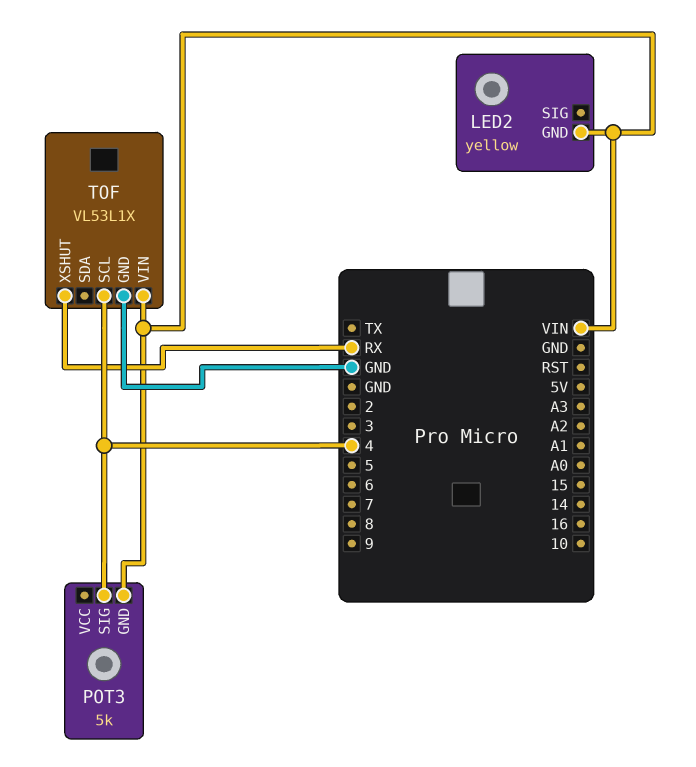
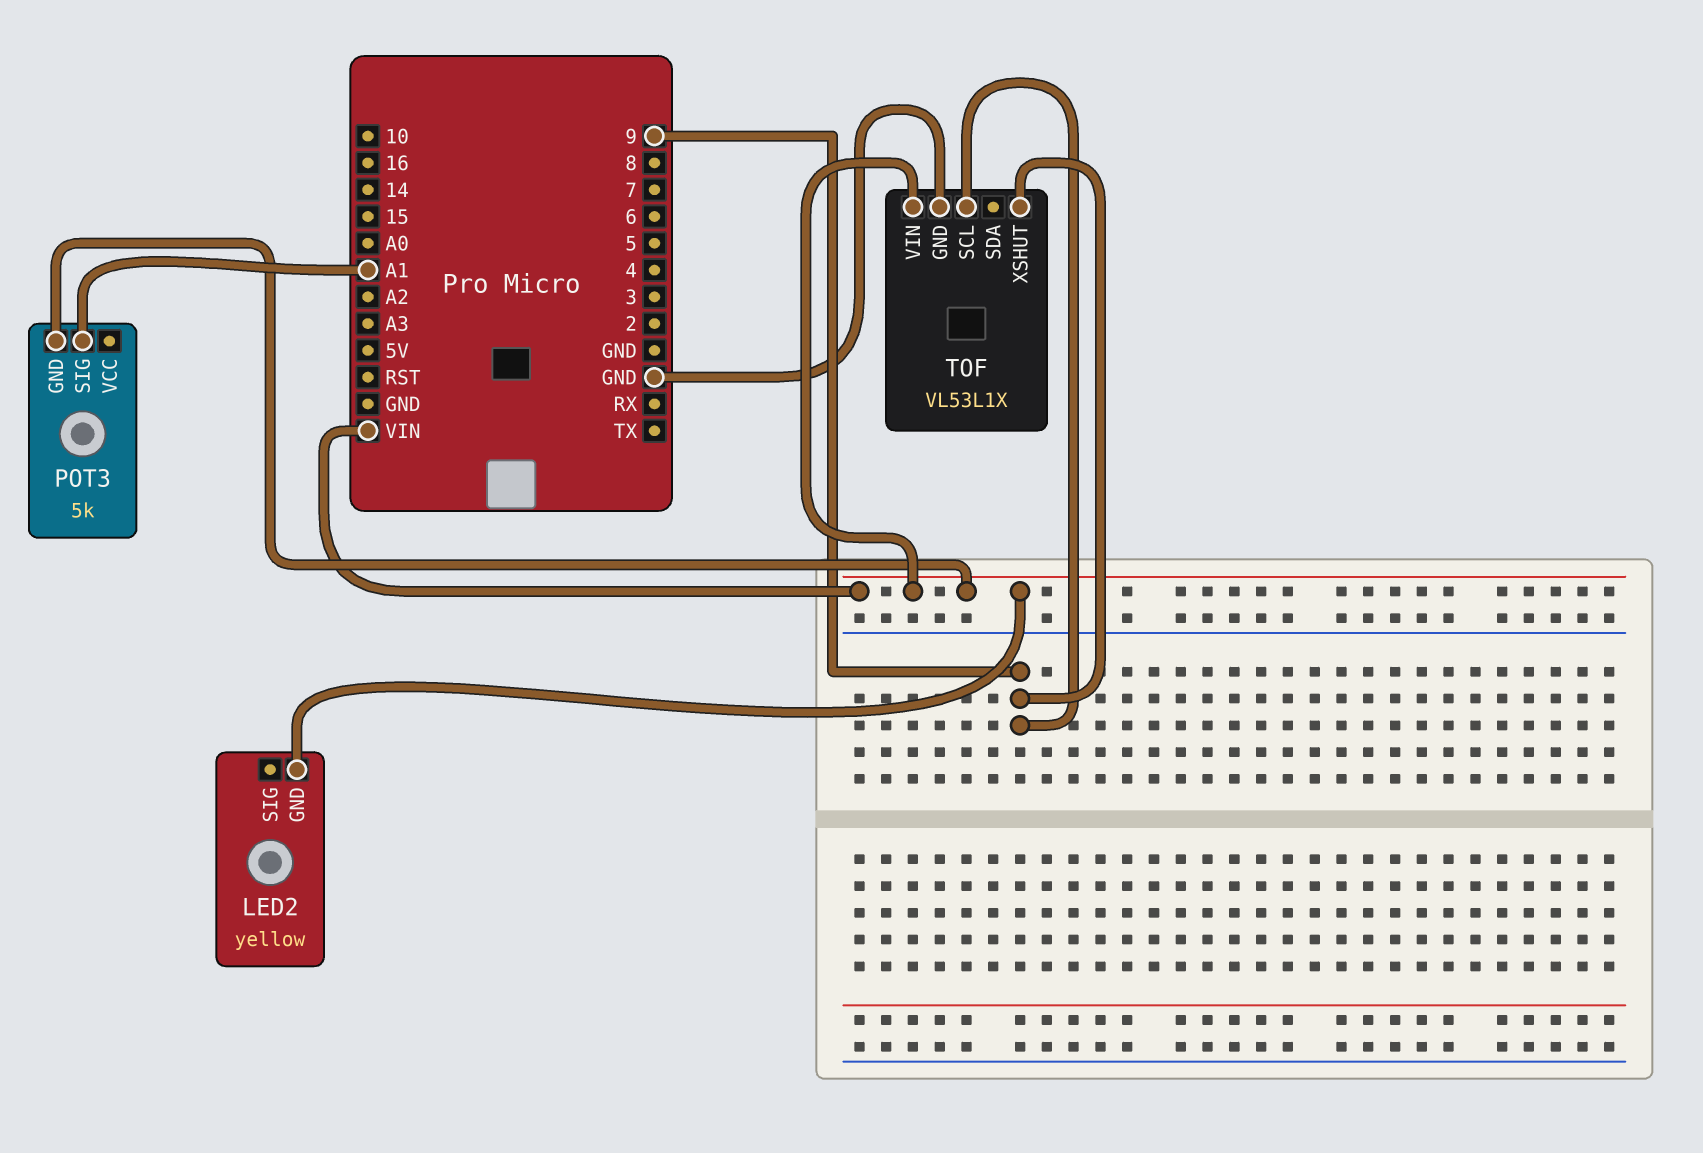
POT3 pin SIG: 4 -> A1
TOF pin SCL: 4 -> 9
TOF pin XSHUT: RX -> 9

